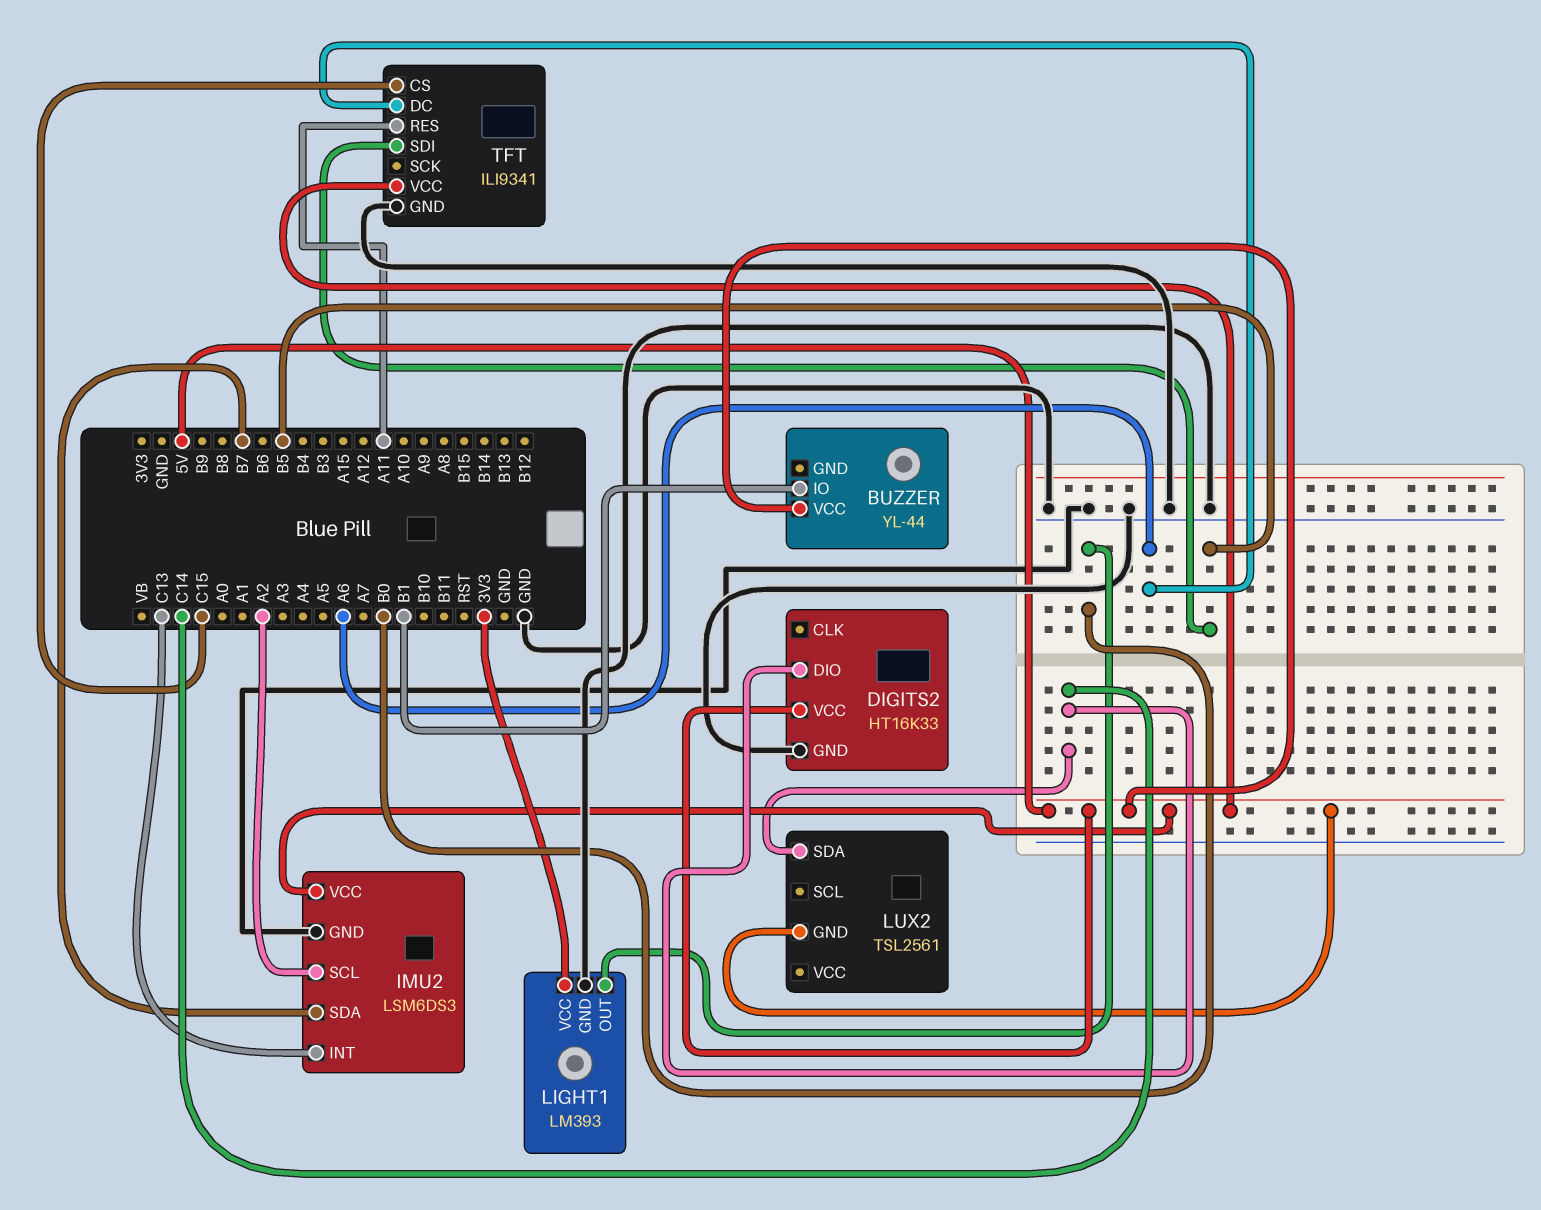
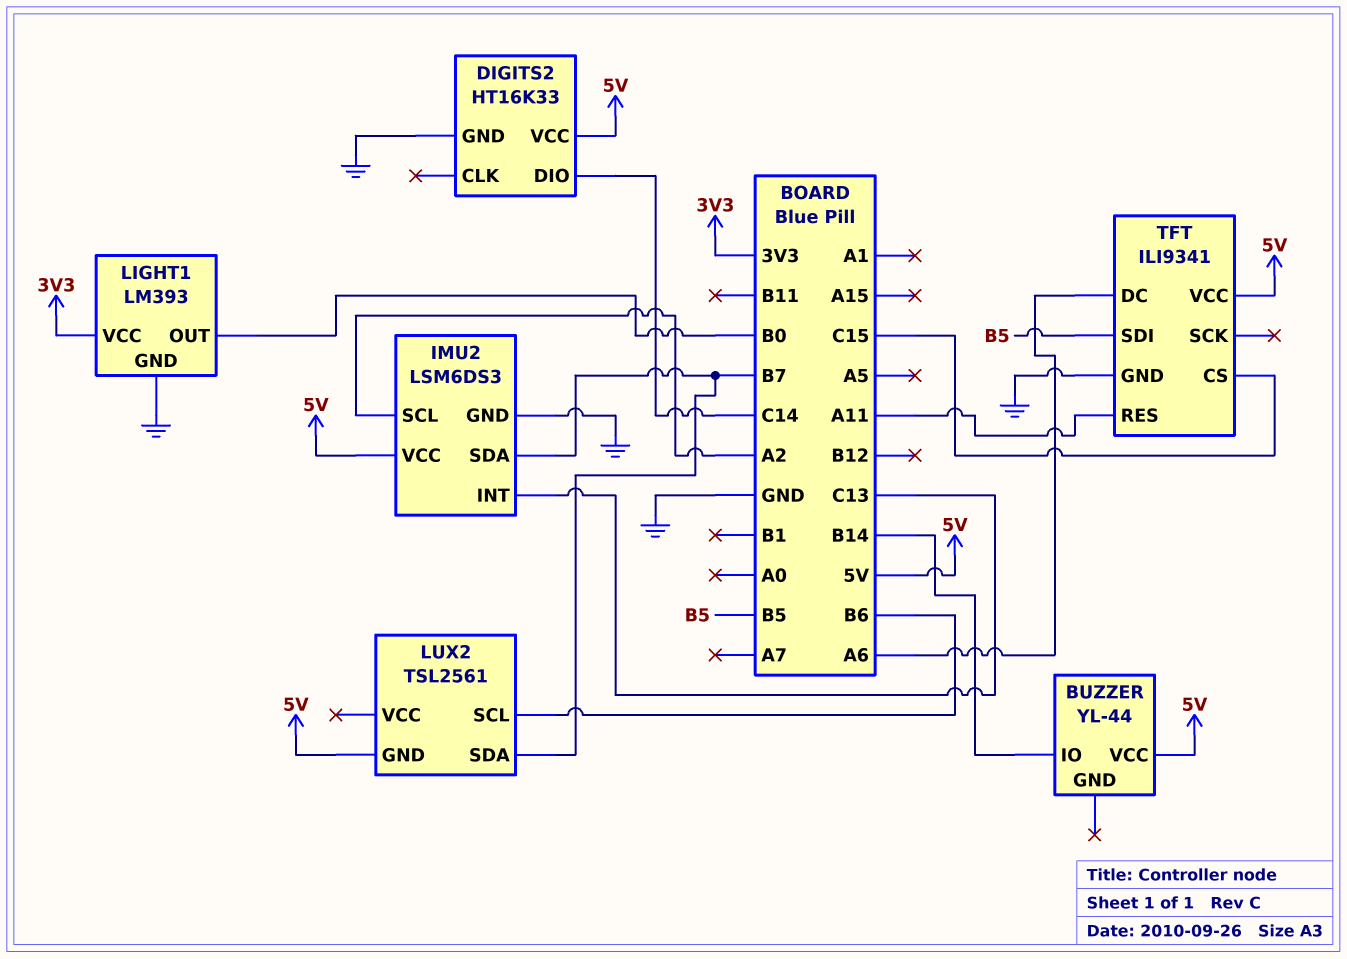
BUZZER pin IO: B1 -> B14
LUX2 pin SCL: none -> B6
LUX2 pin SDA: C14 -> B7

